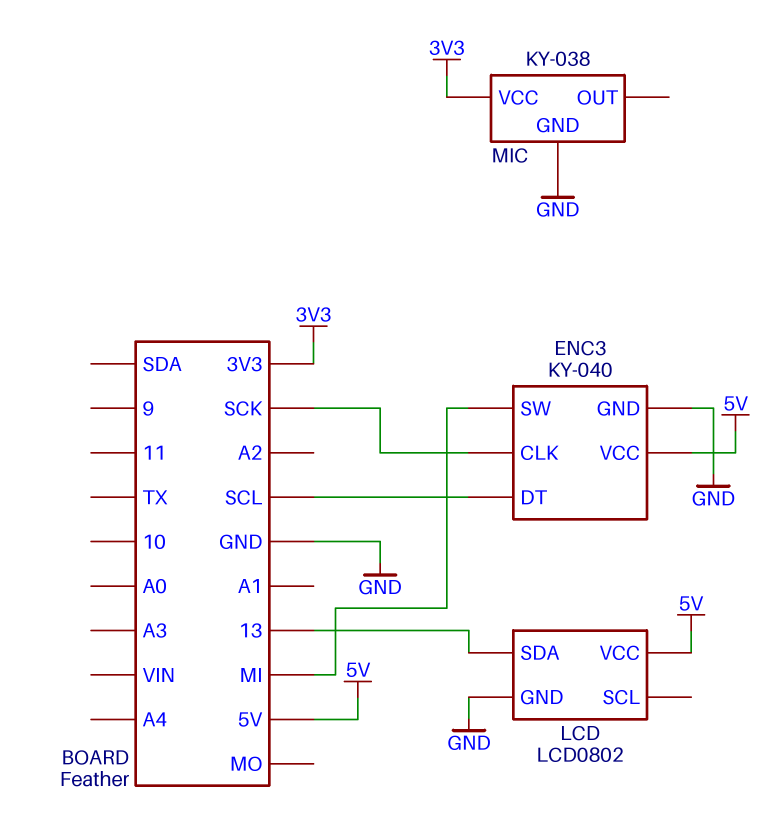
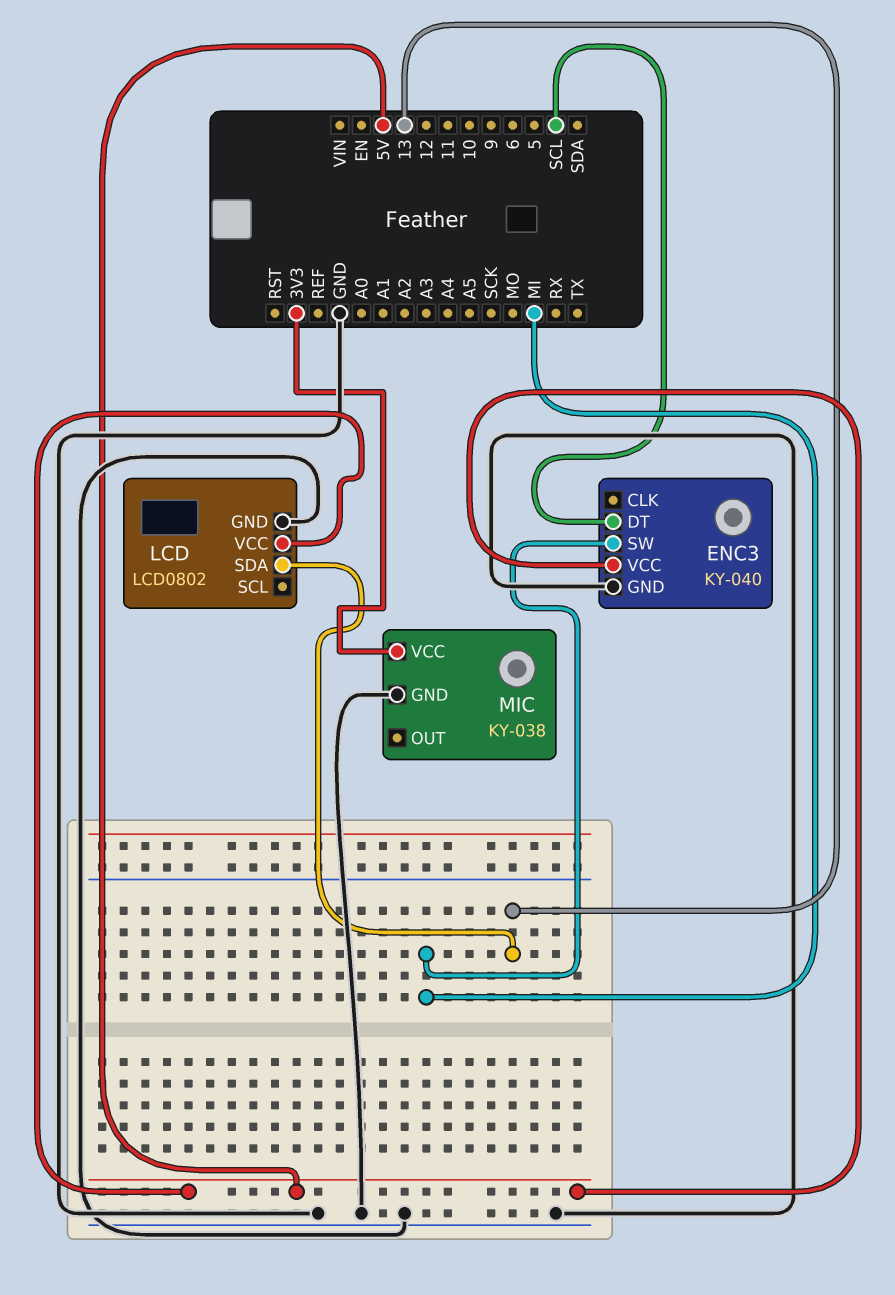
ENC3 pin CLK: SCK -> none

